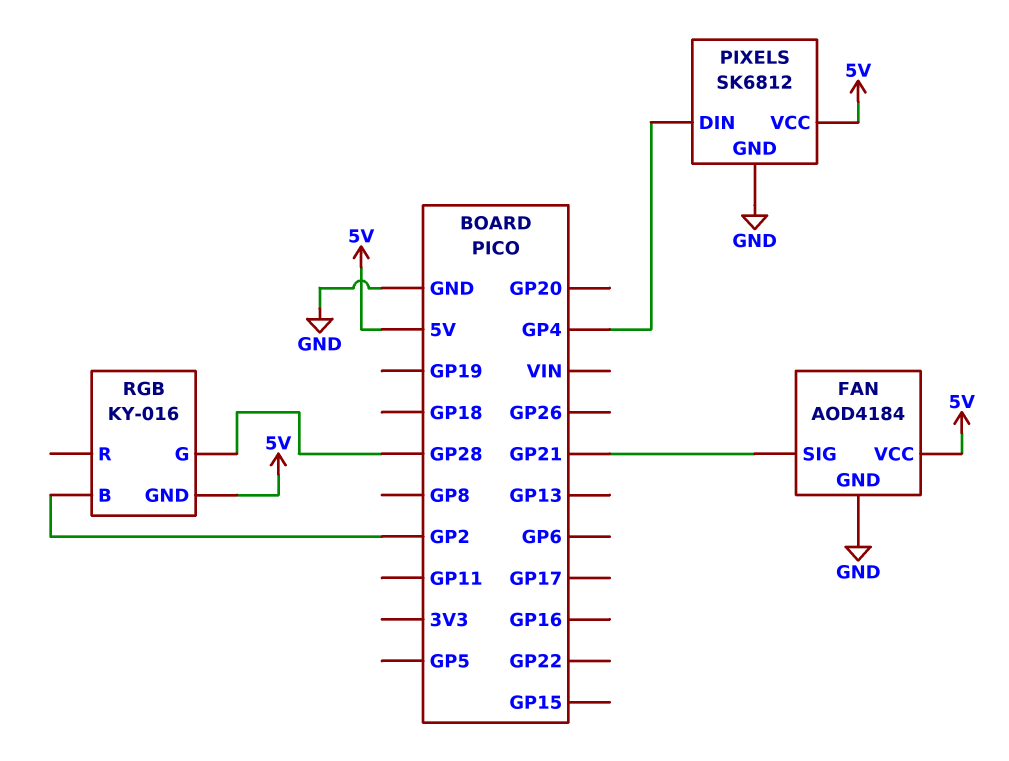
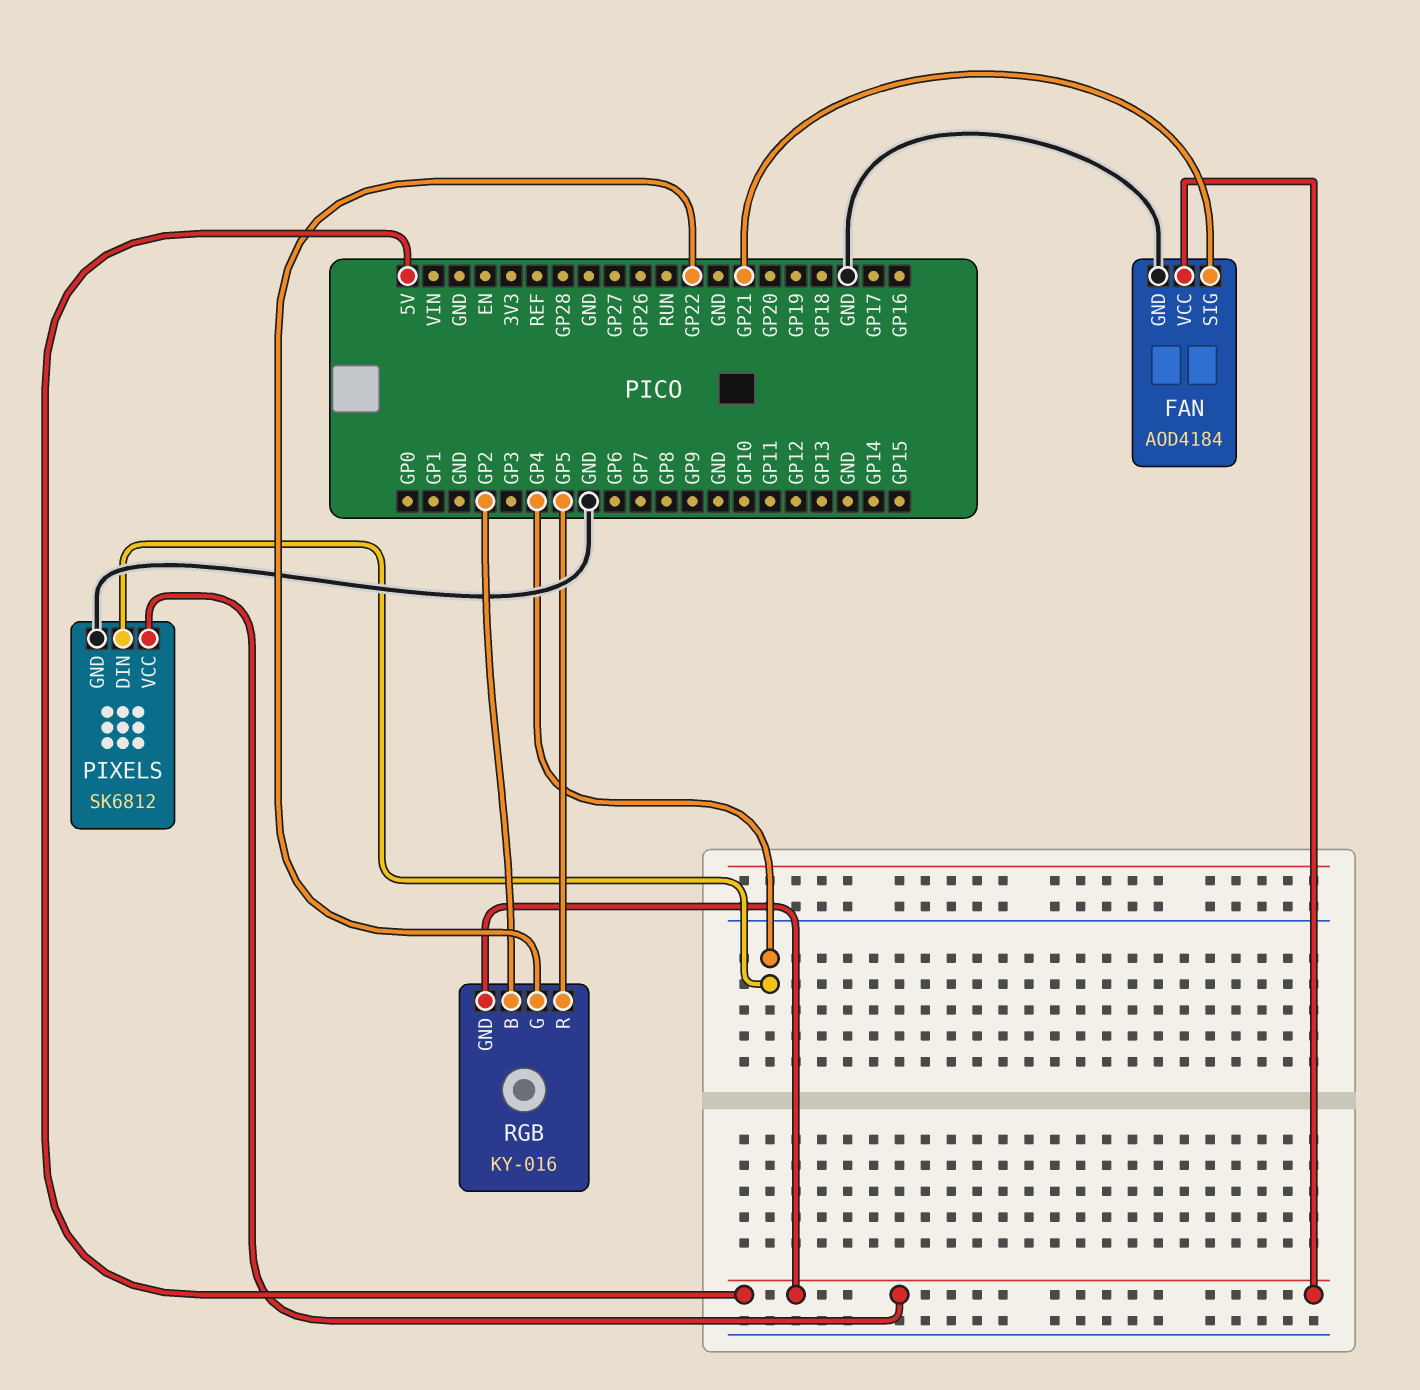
RGB pin G: GP28 -> GP22
RGB pin R: none -> GP5

